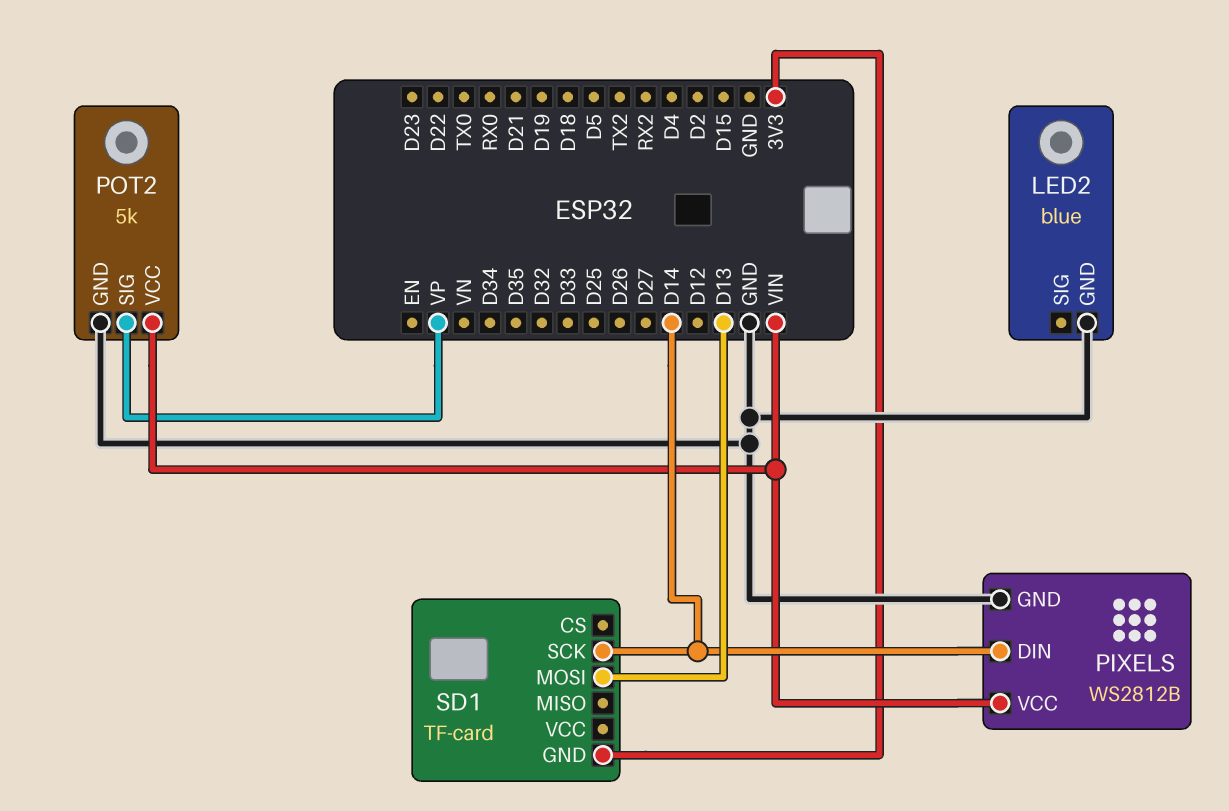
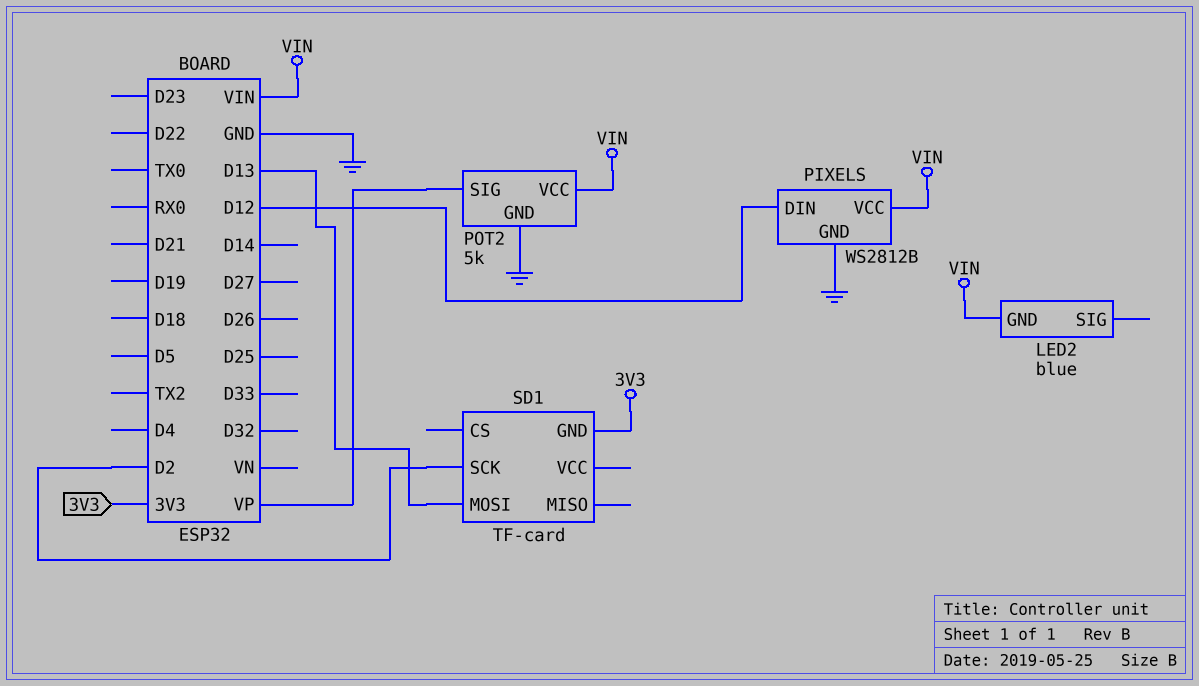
LED2 pin GND: GND -> VIN
PIXELS pin DIN: D14 -> D12
SD1 pin SCK: D14 -> D2

